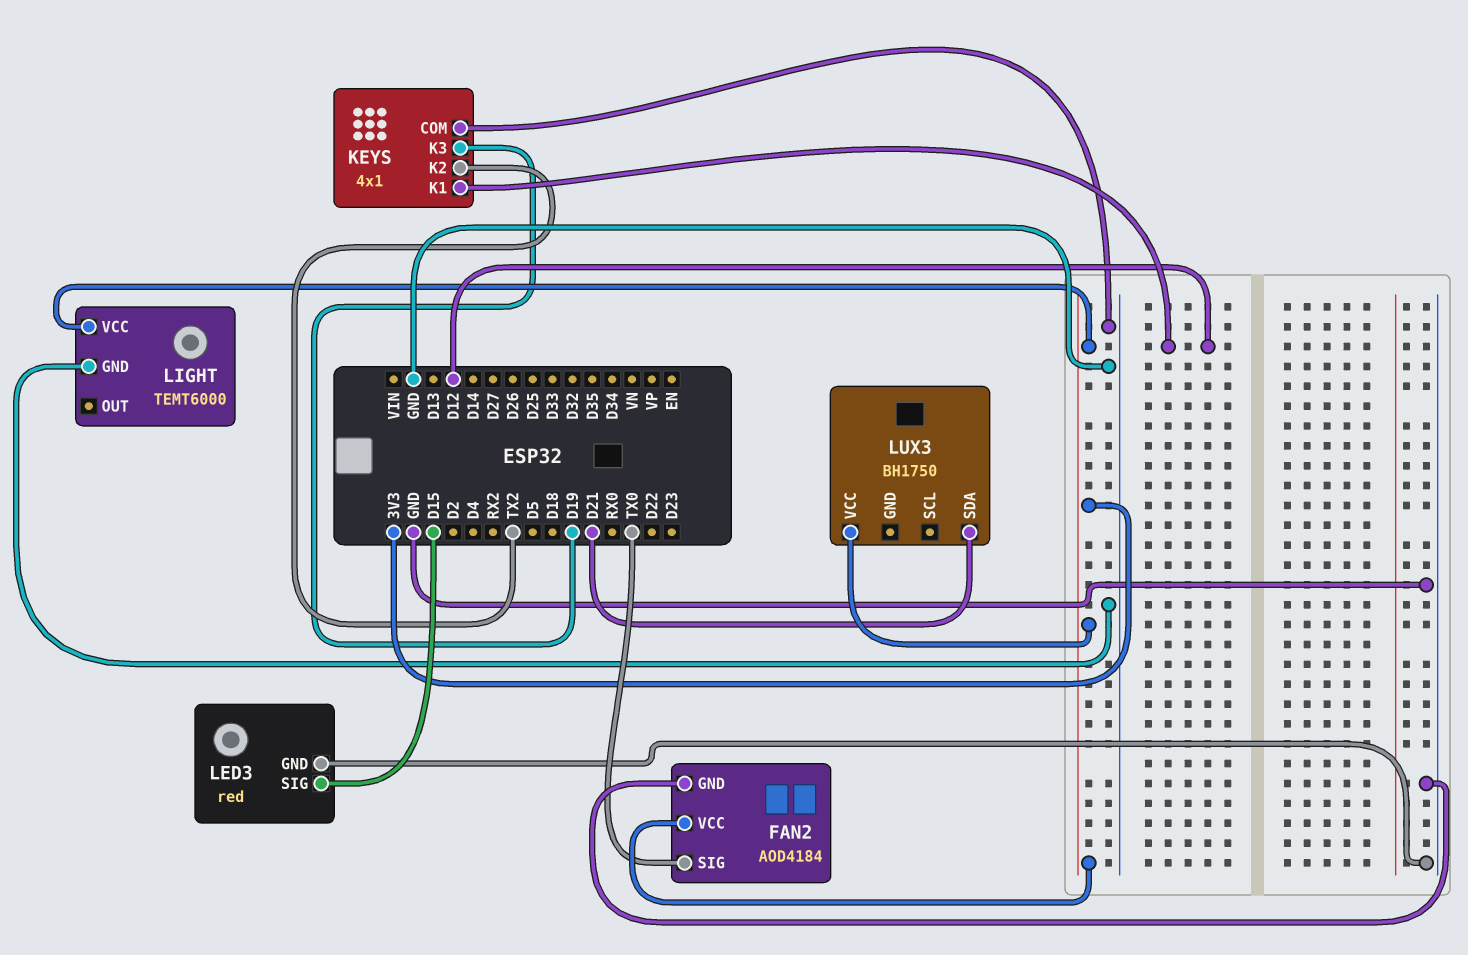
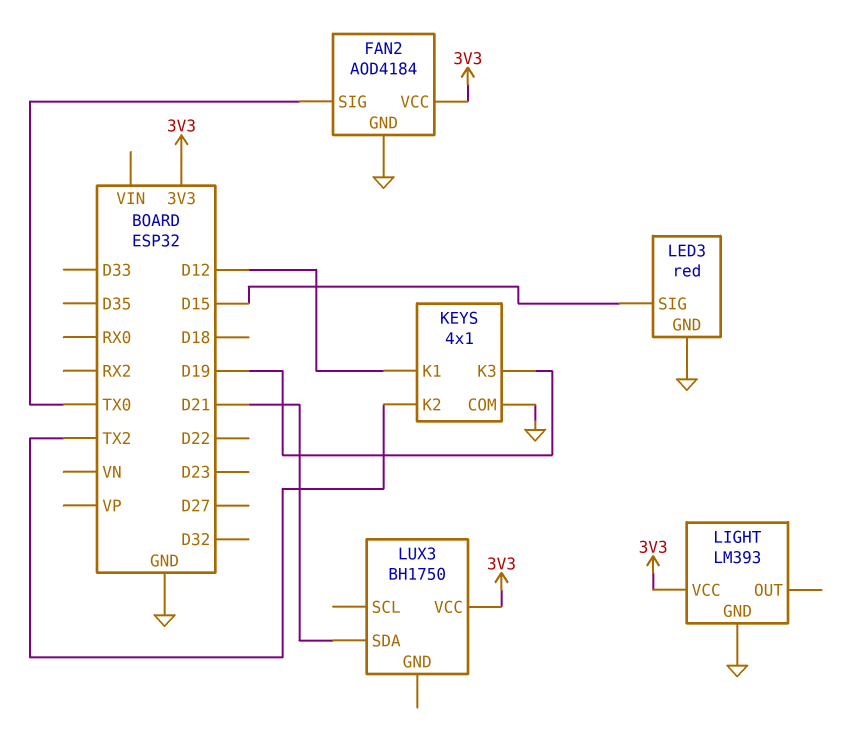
LIGHT: TEMT6000 -> LM393

